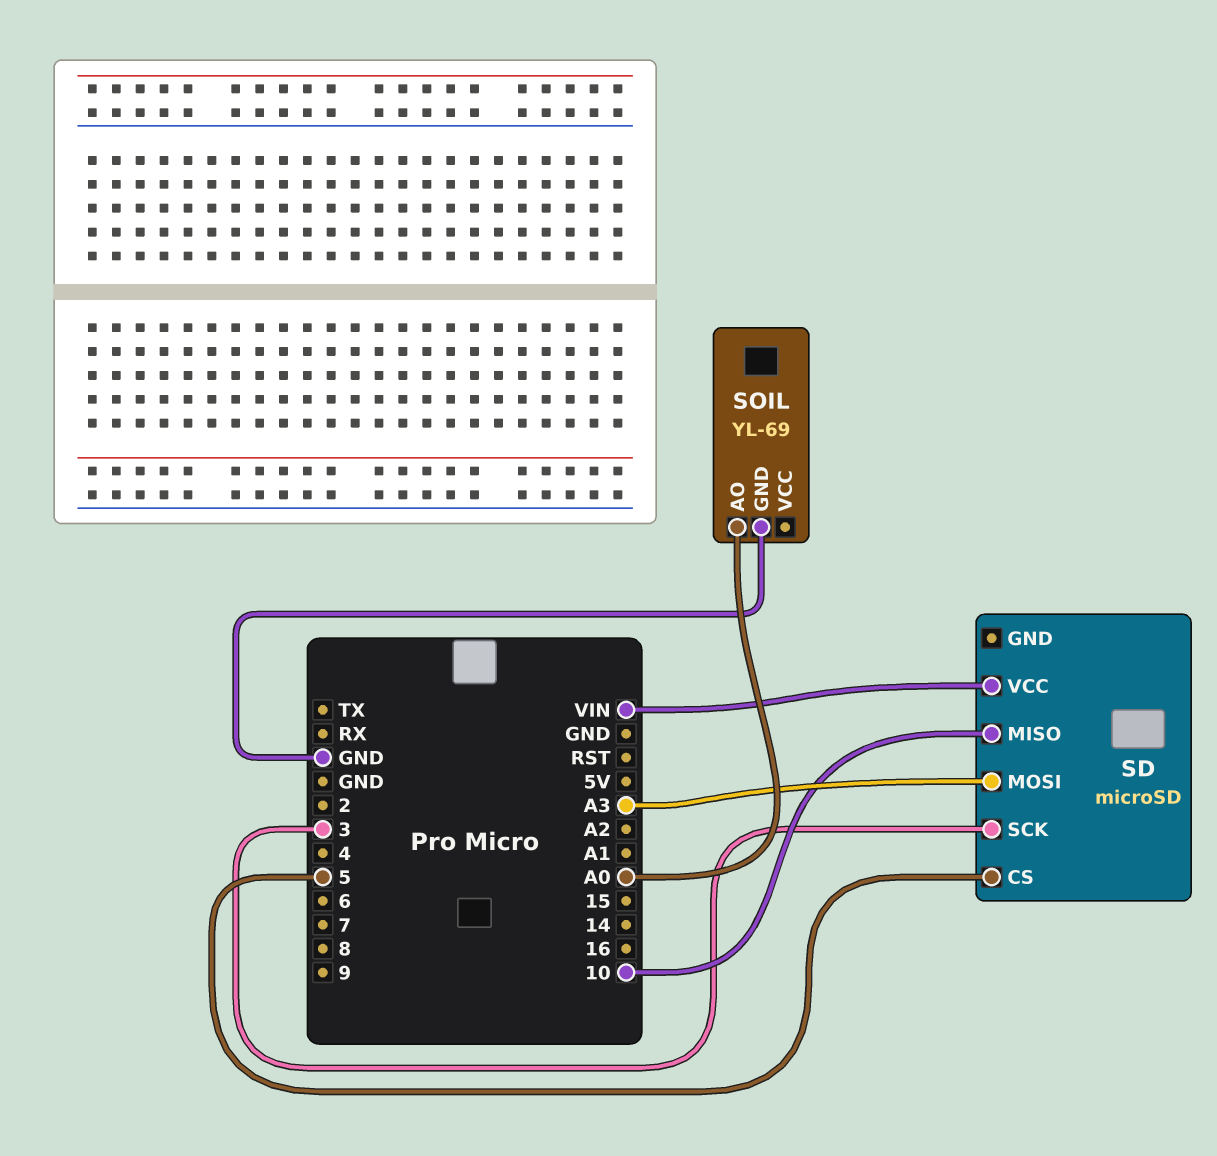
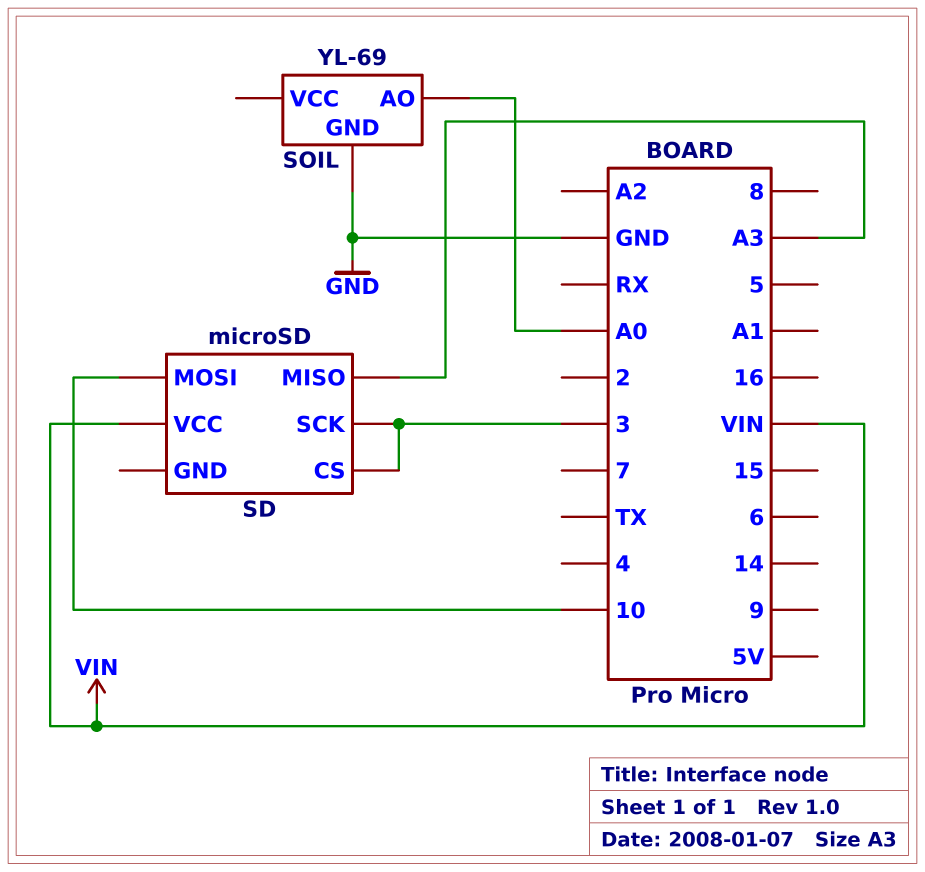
SD pin CS: 5 -> 3
SD pin MISO: 10 -> A3
SD pin MOSI: A3 -> 10

